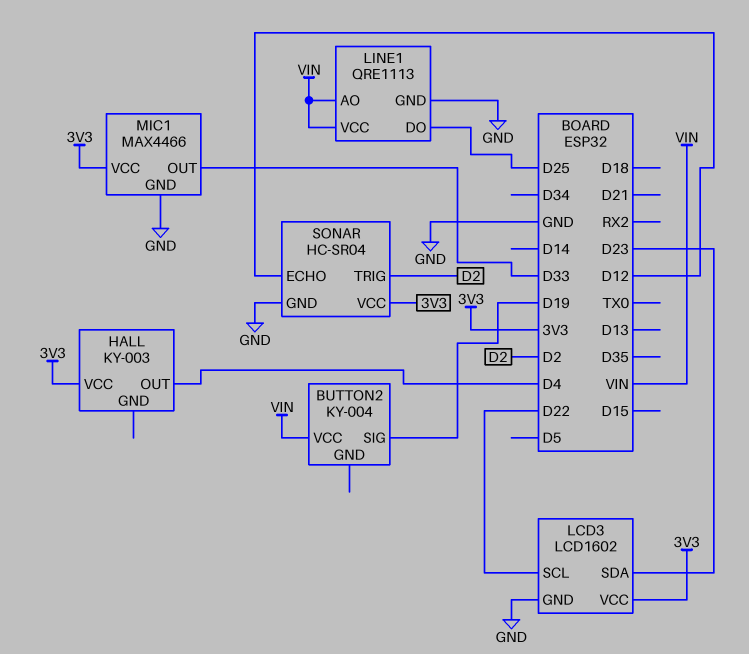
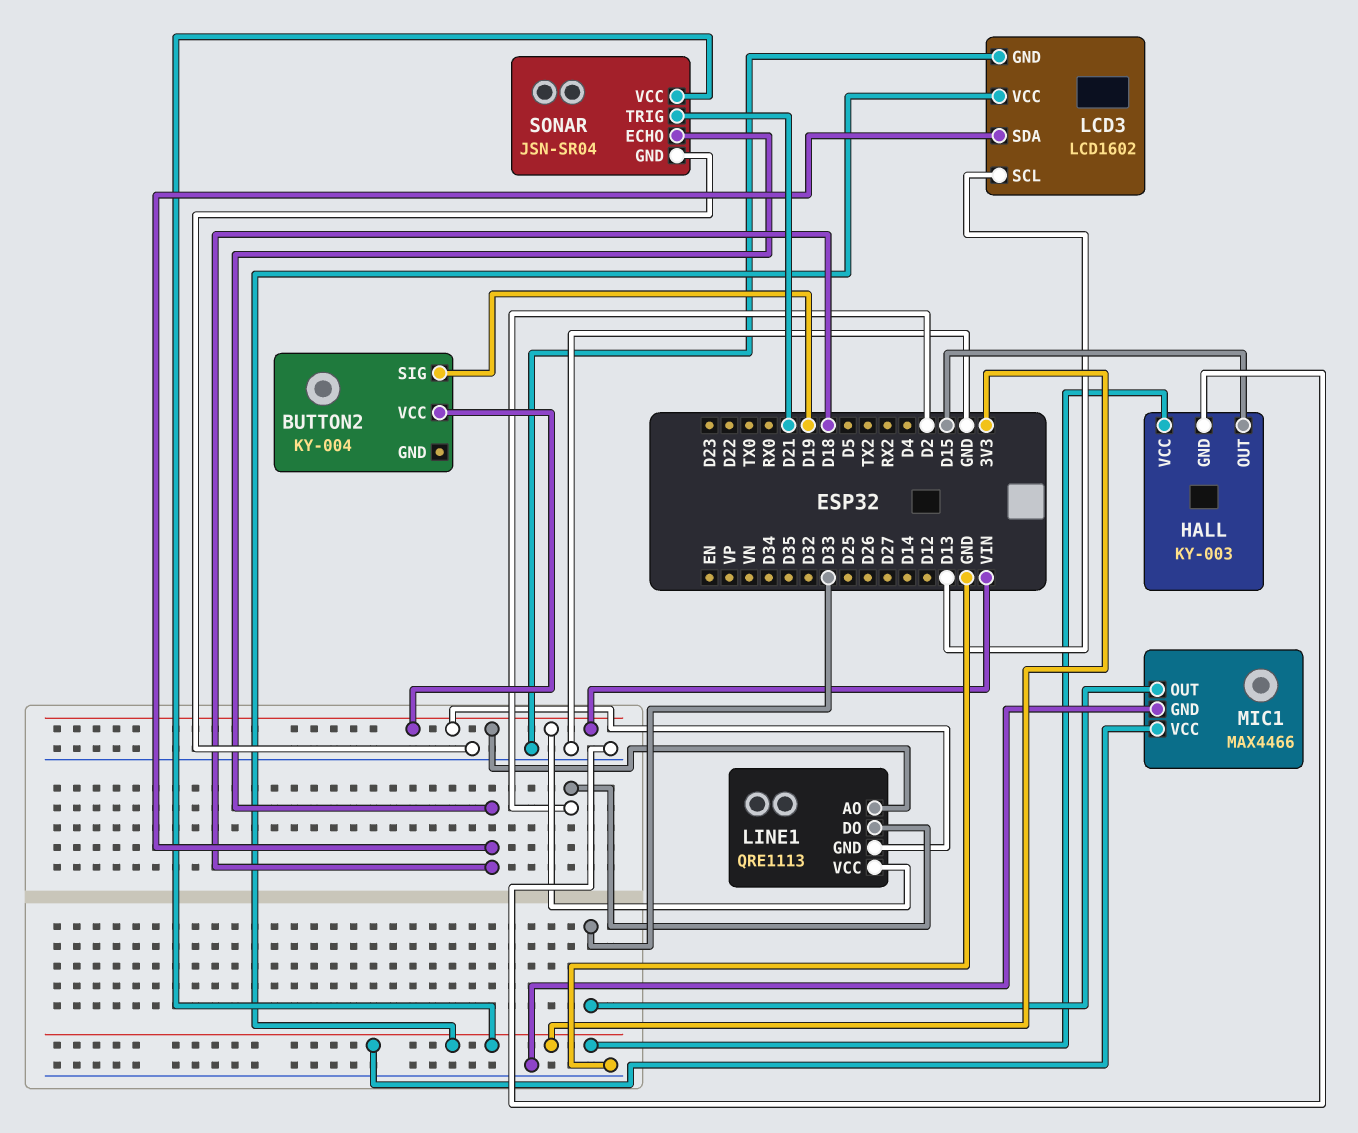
HALL pin GND: none -> GND
HALL pin OUT: D4 -> D15
LCD3 pin SCL: D22 -> D13
LCD3 pin SDA: D23 -> D18
LINE1 pin DO: D25 -> D2
LINE1 pin GND: GND -> VIN
SONAR: HC-SR04 -> JSN-SR04
SONAR pin ECHO: D12 -> D18
SONAR pin TRIG: D2 -> D21

